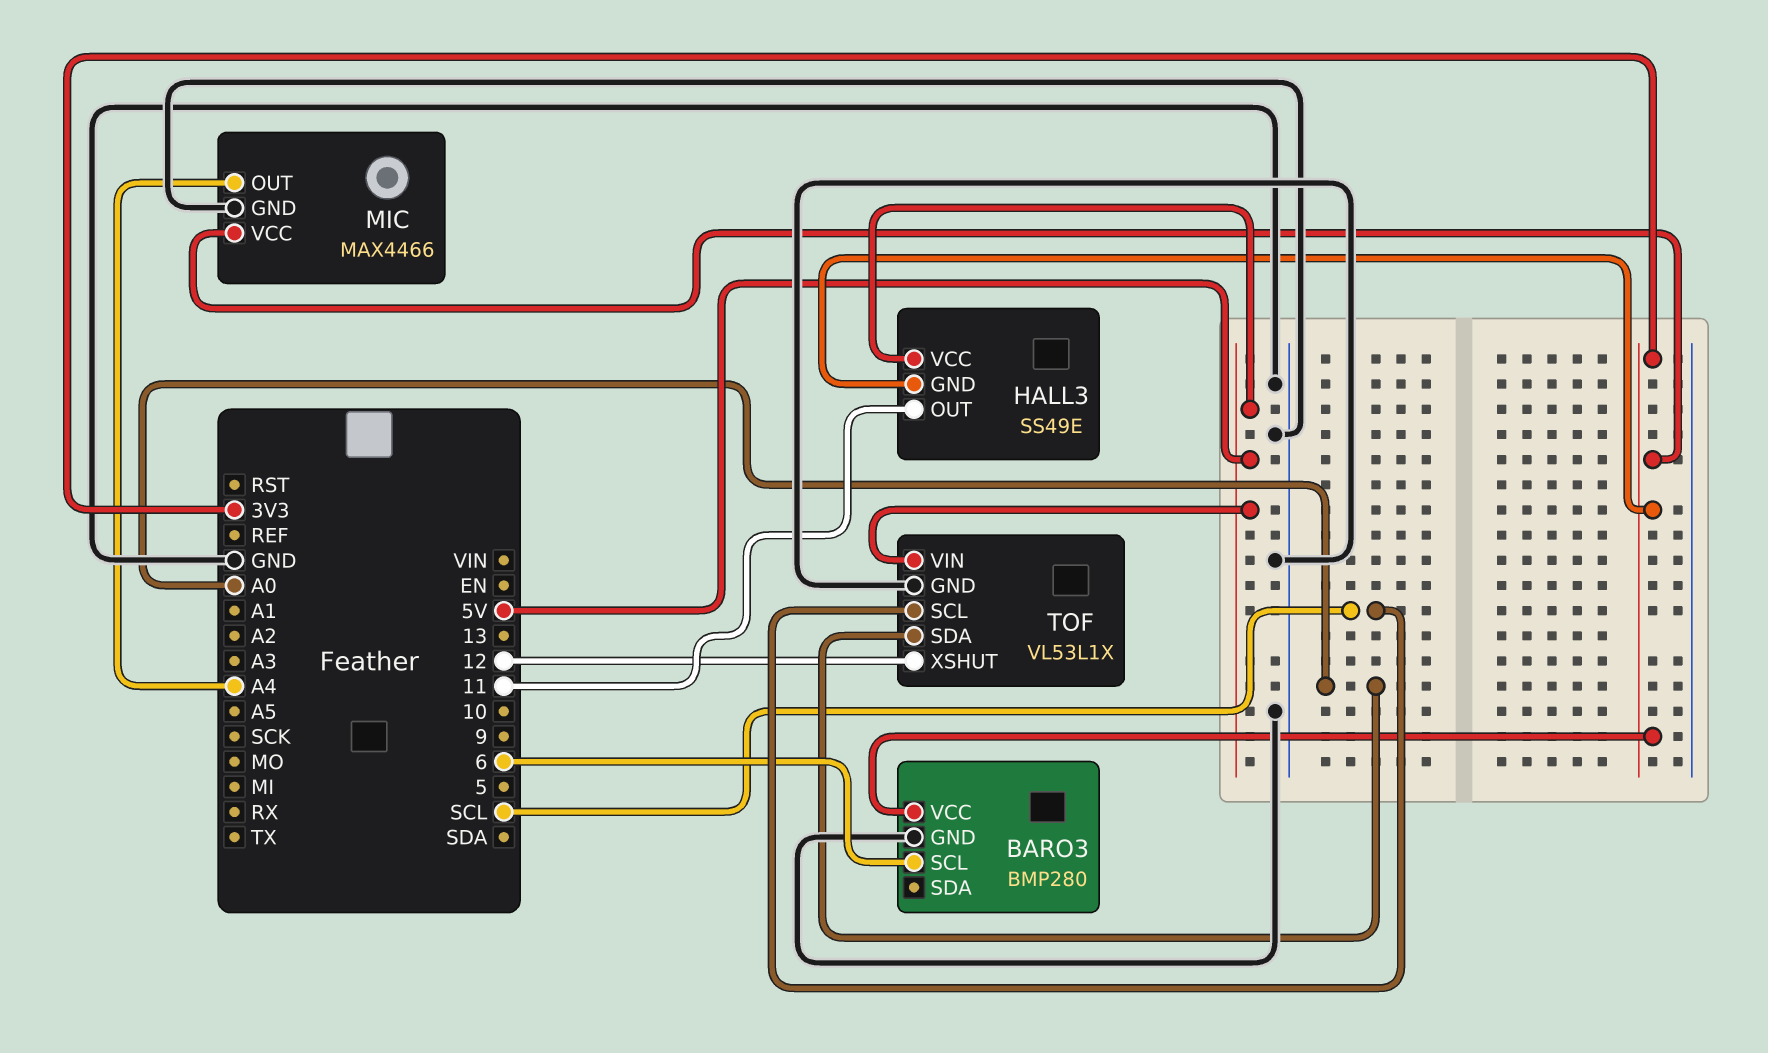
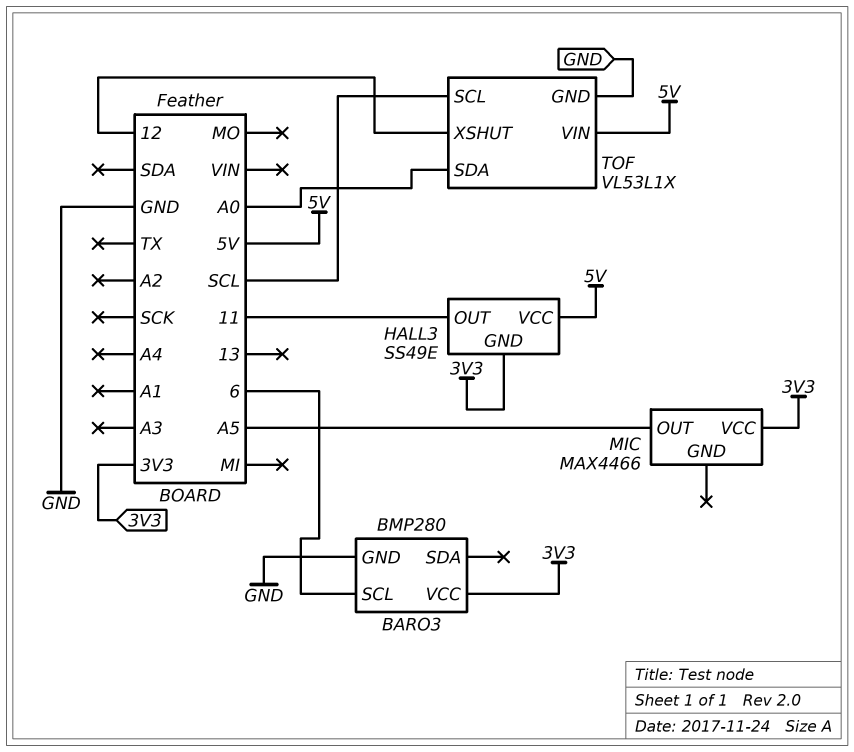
MIC pin GND: GND -> none
MIC pin OUT: A4 -> A5

